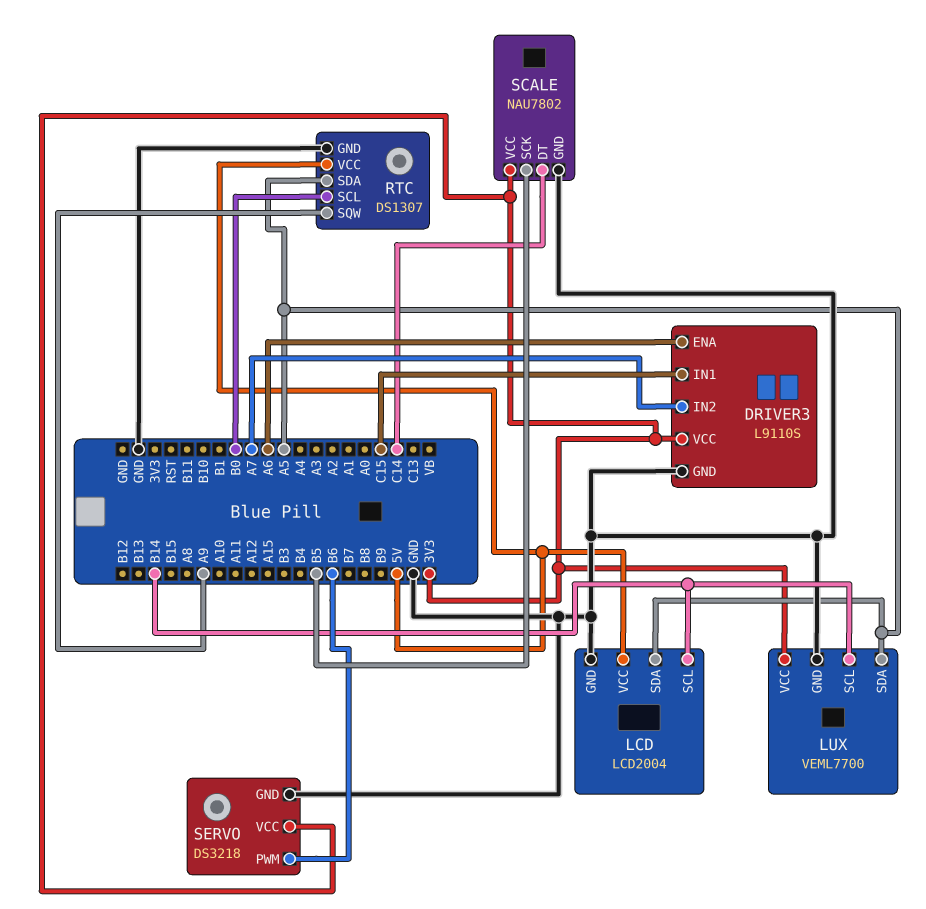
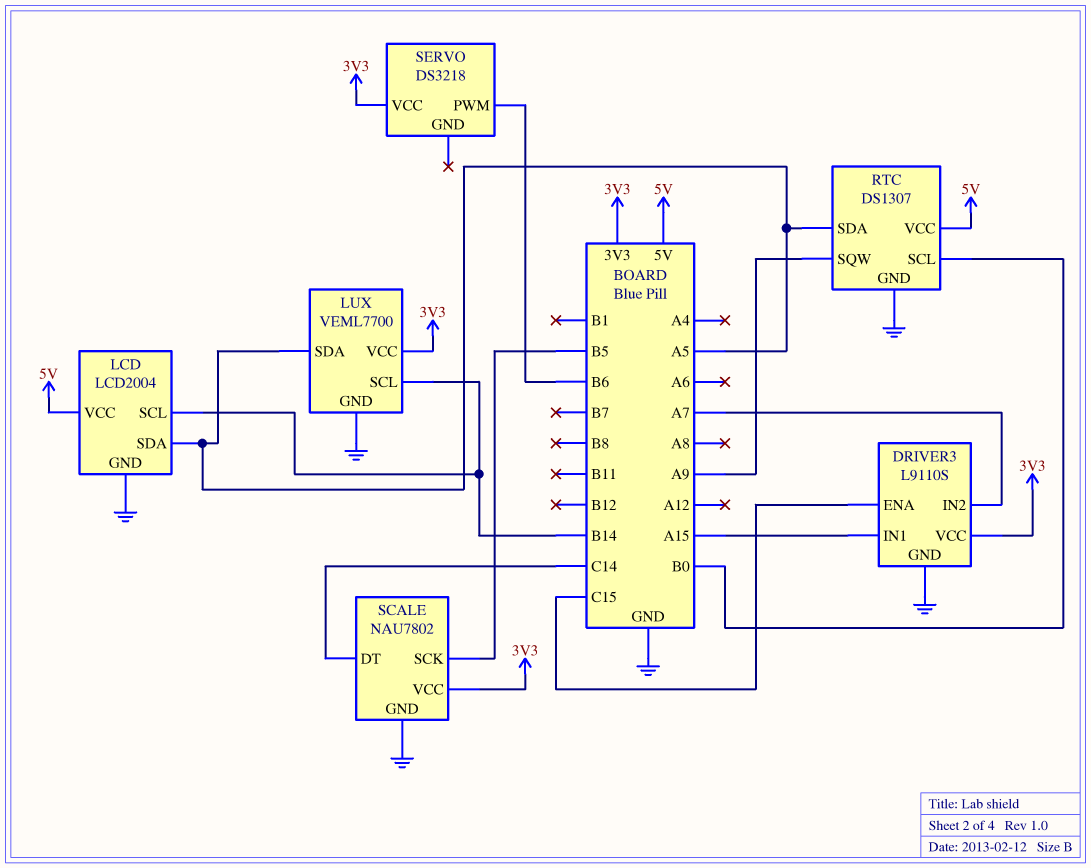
DRIVER3 pin ENA: A6 -> C15
DRIVER3 pin IN1: C15 -> A15
SERVO pin GND: GND -> none

